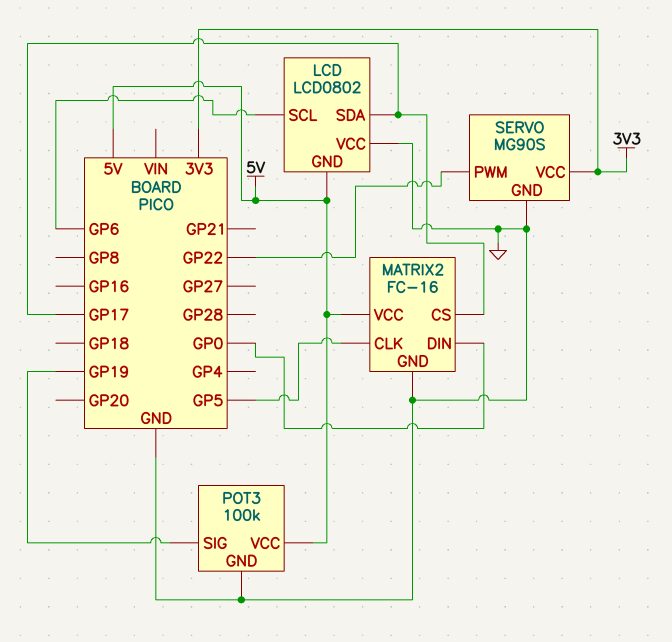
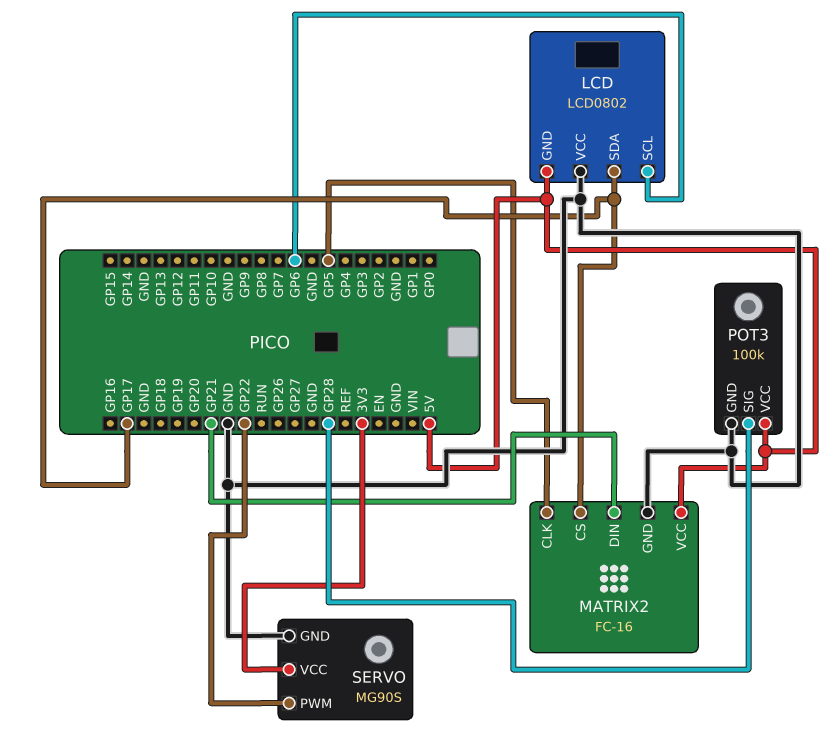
MATRIX2 pin DIN: GP0 -> GP21
POT3 pin SIG: GP19 -> GP28

